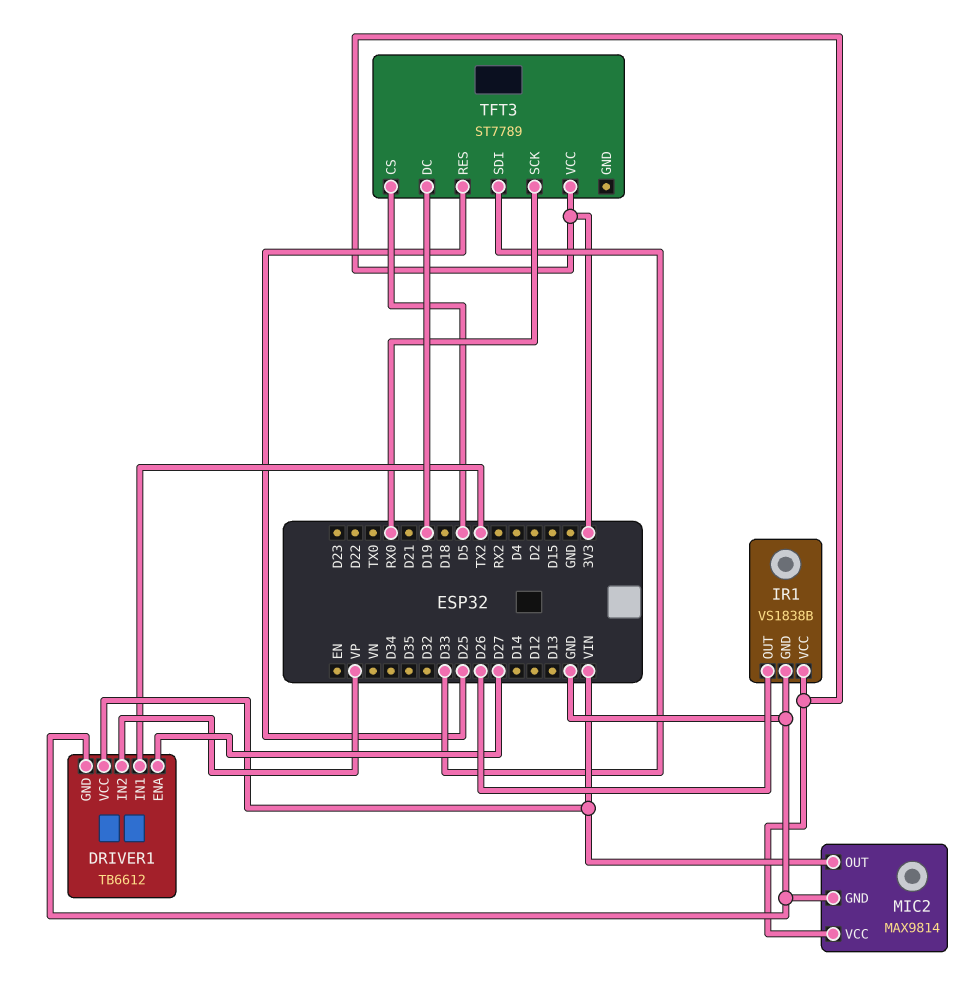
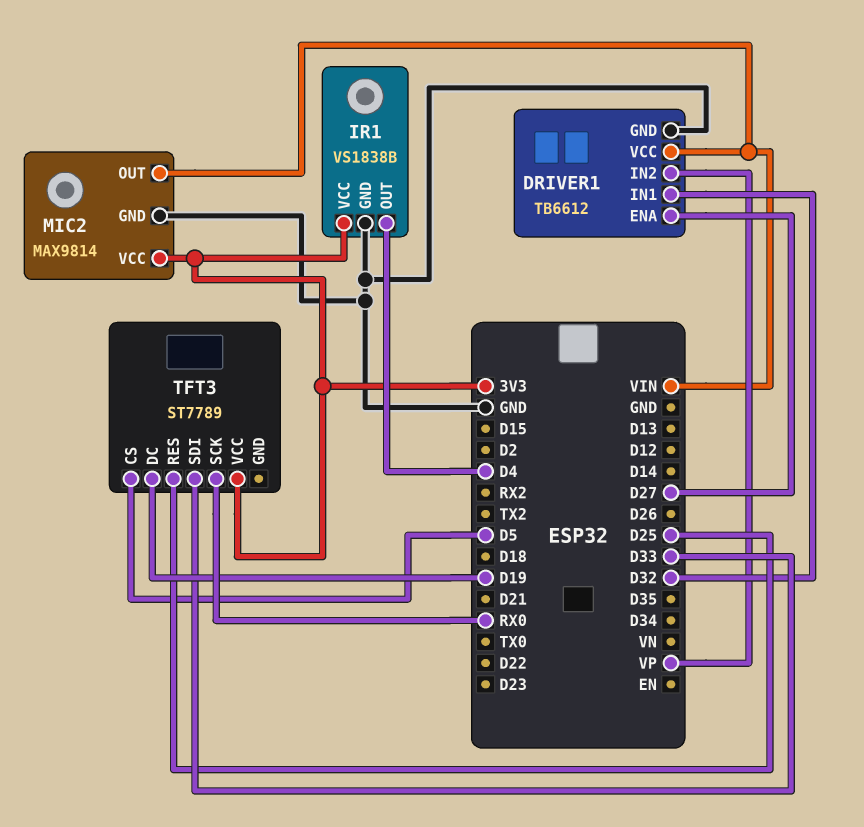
DRIVER1 pin IN1: TX2 -> D32
IR1 pin OUT: D26 -> D4

